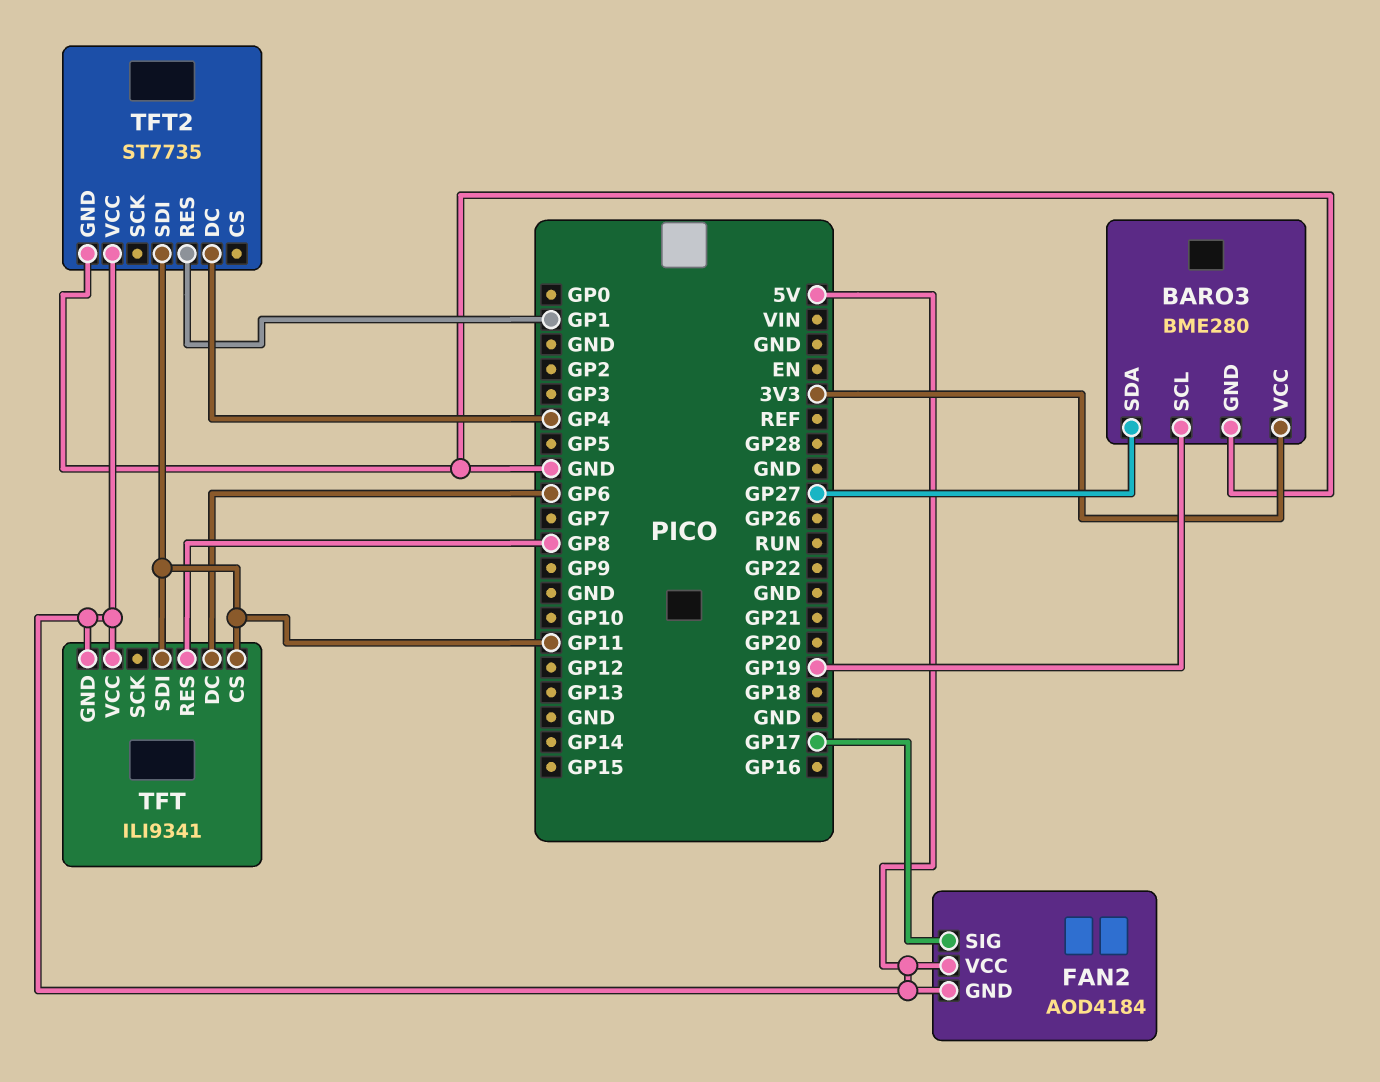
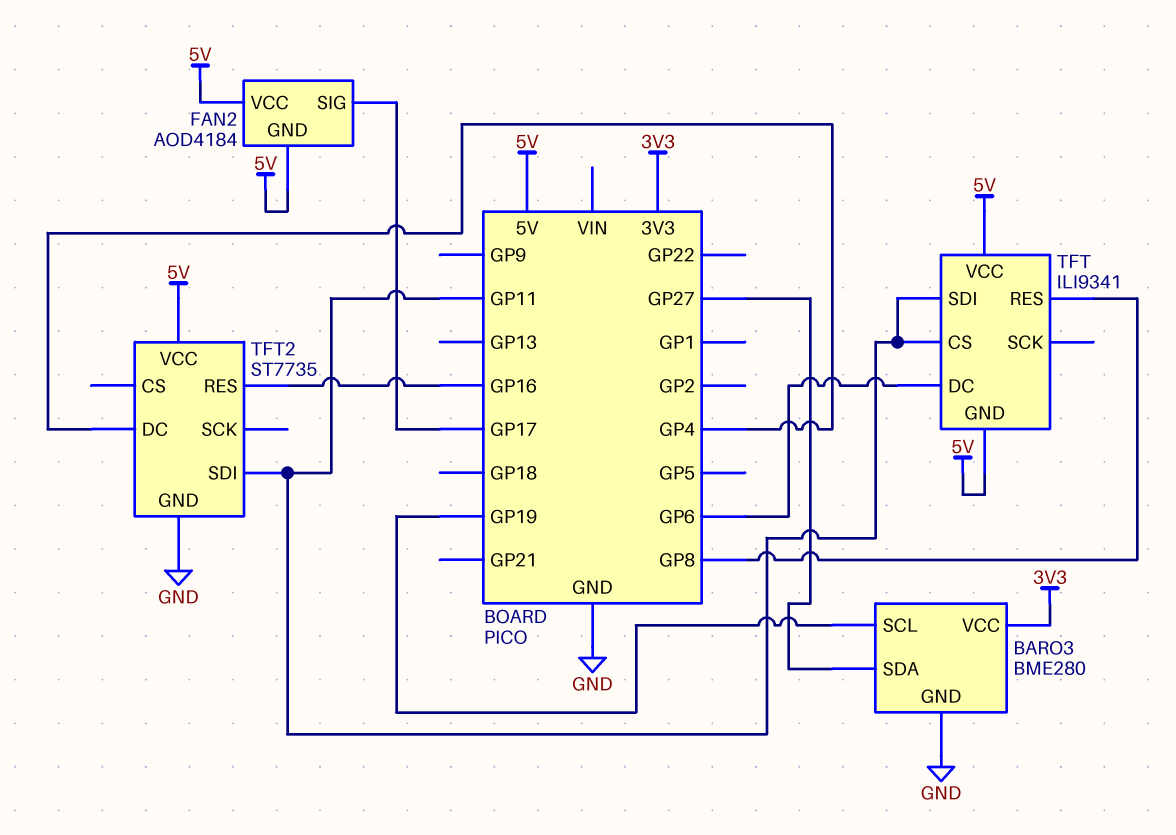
TFT2 pin RES: GP1 -> GP16

